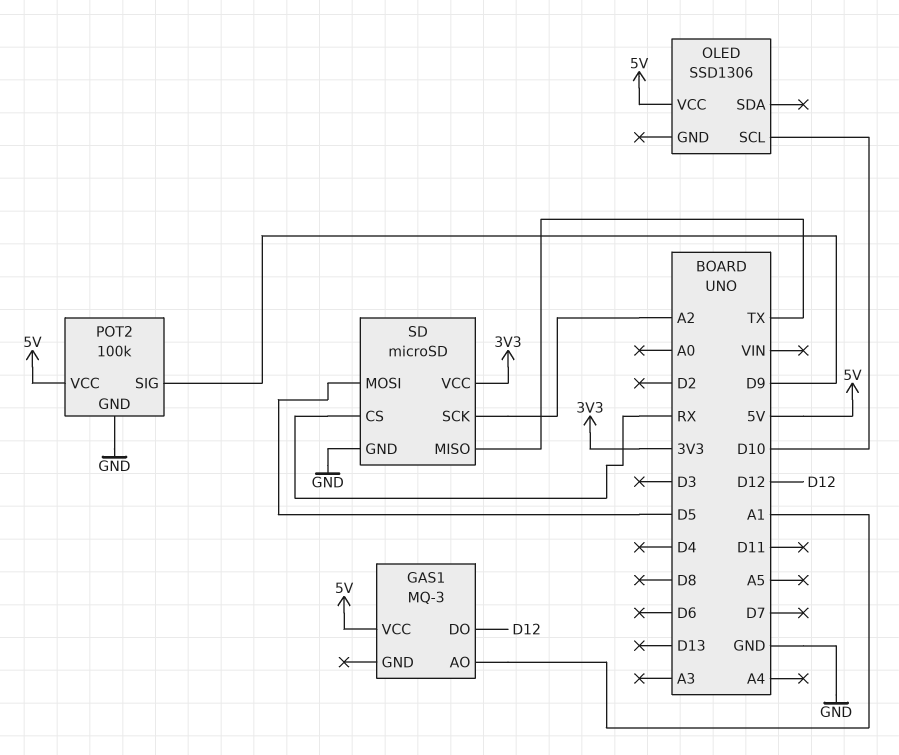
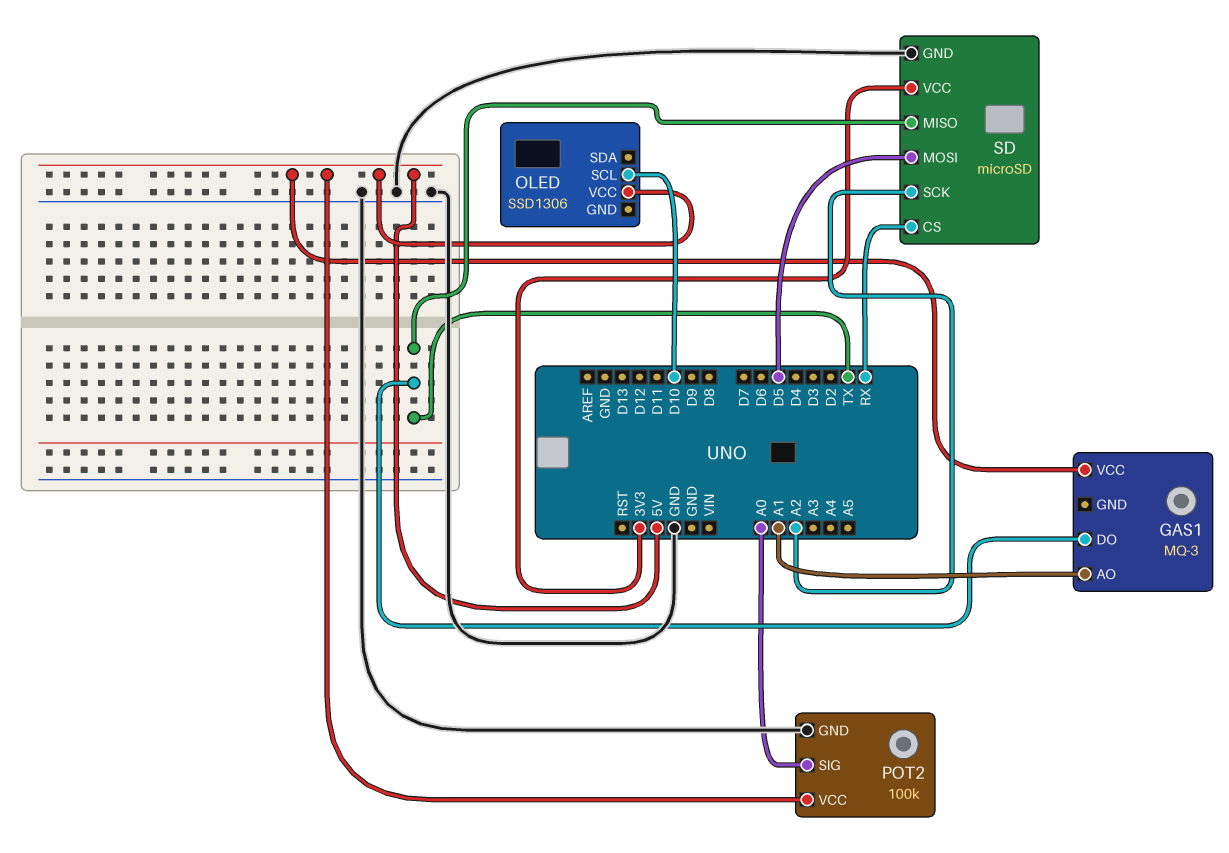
GAS1 pin DO: D12 -> TX
POT2 pin SIG: D9 -> A0

